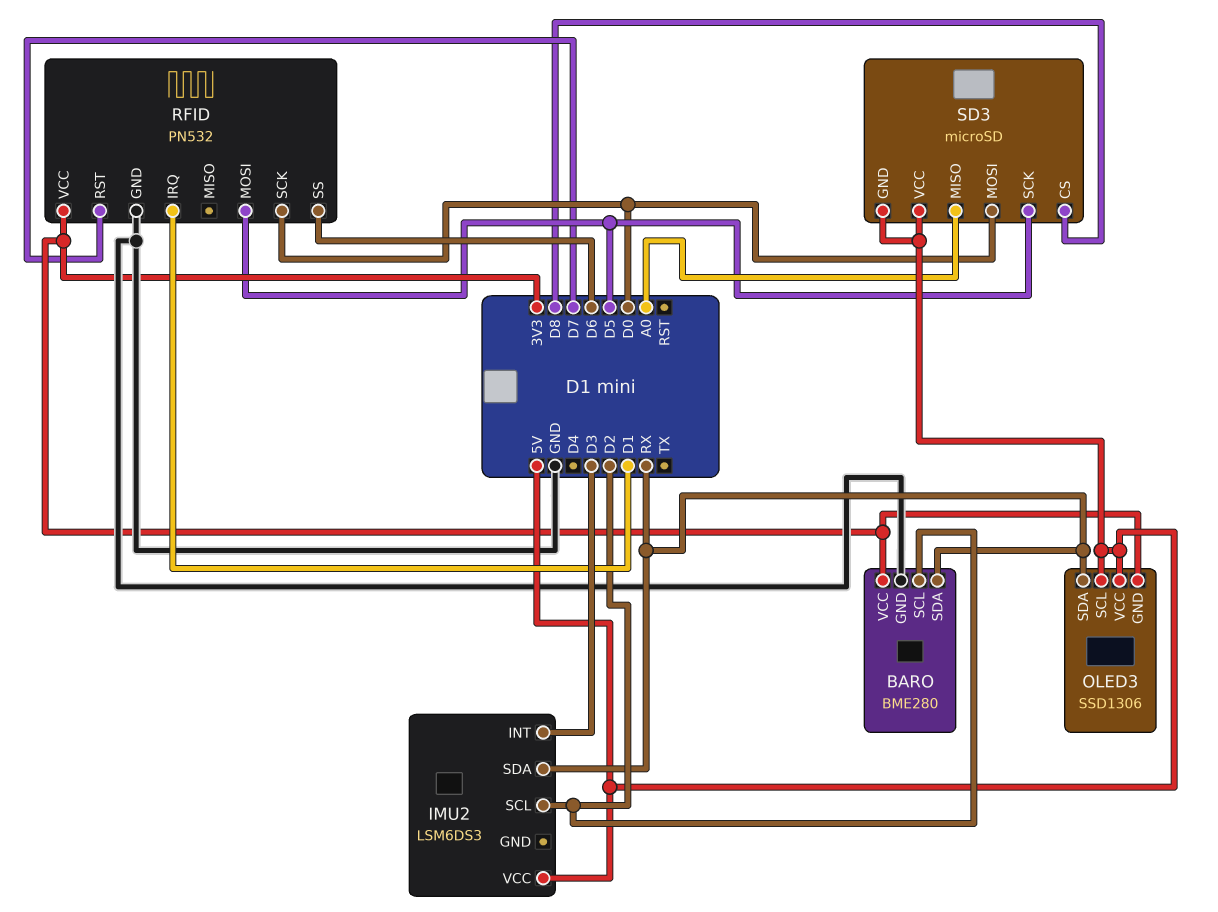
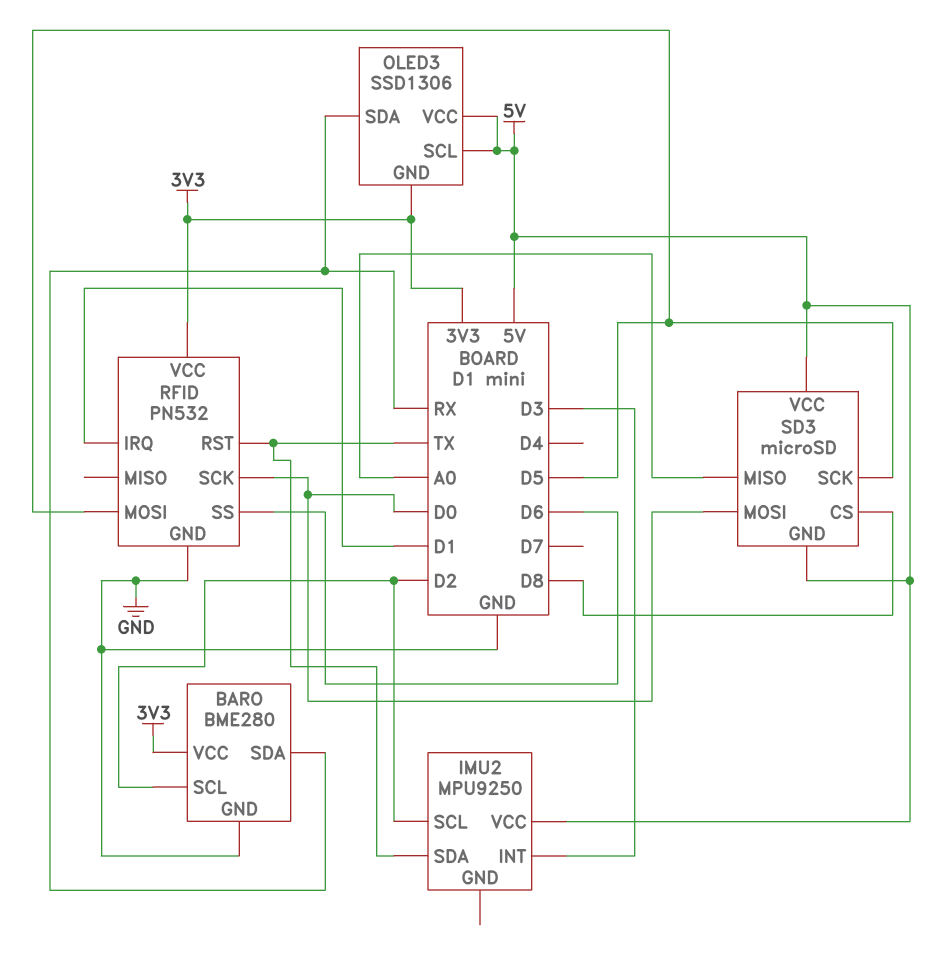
IMU2: LSM6DS3 -> MPU9250
IMU2 pin SDA: RX -> TX
RFID pin RST: D7 -> TX

